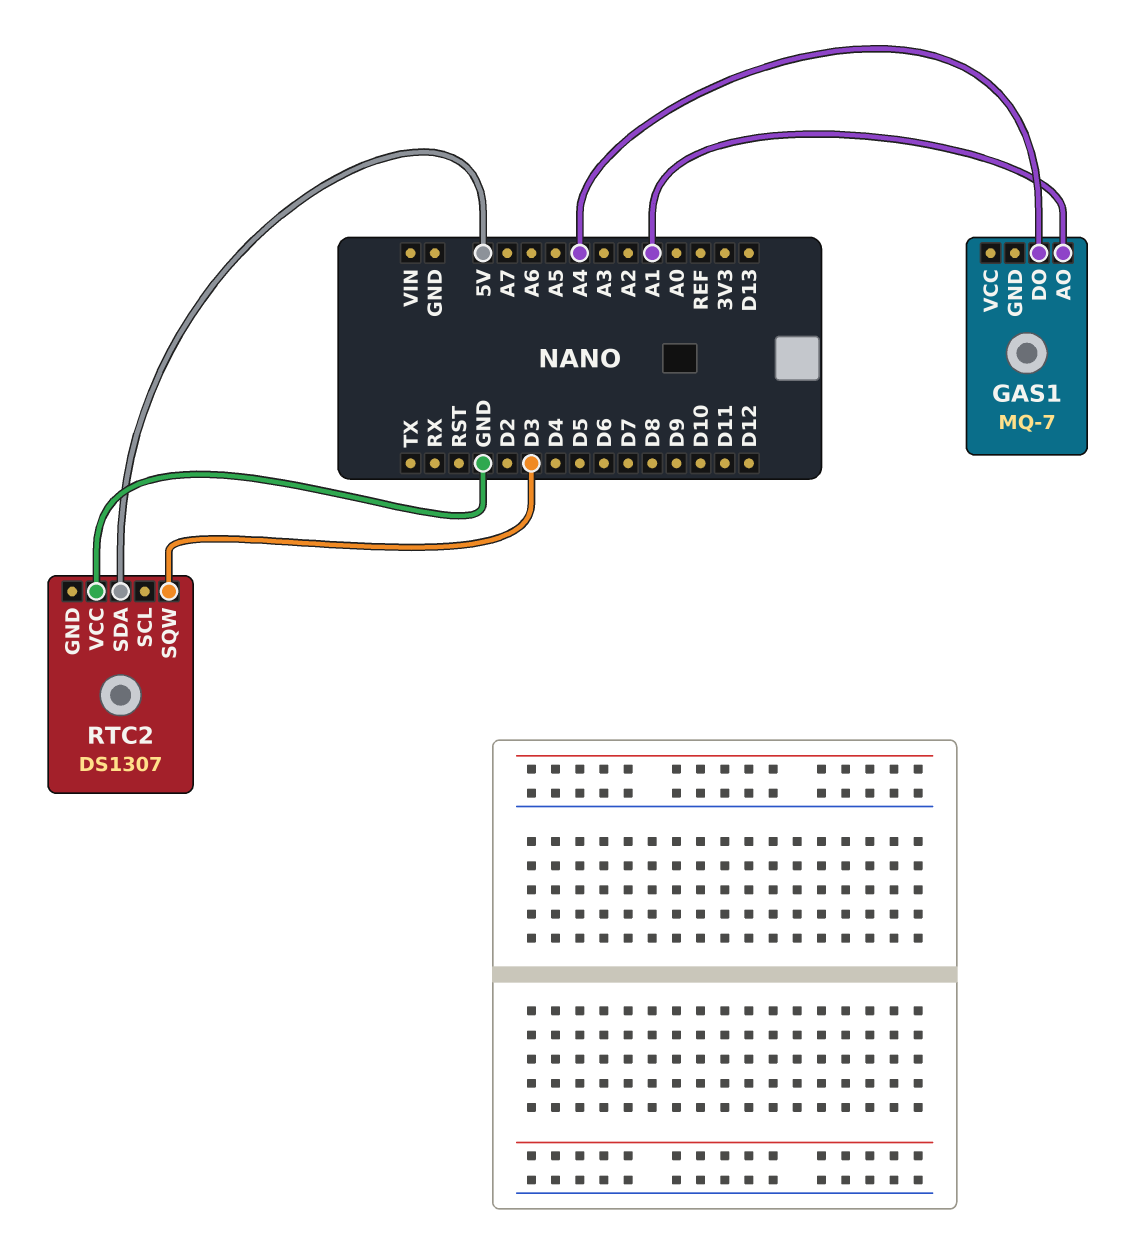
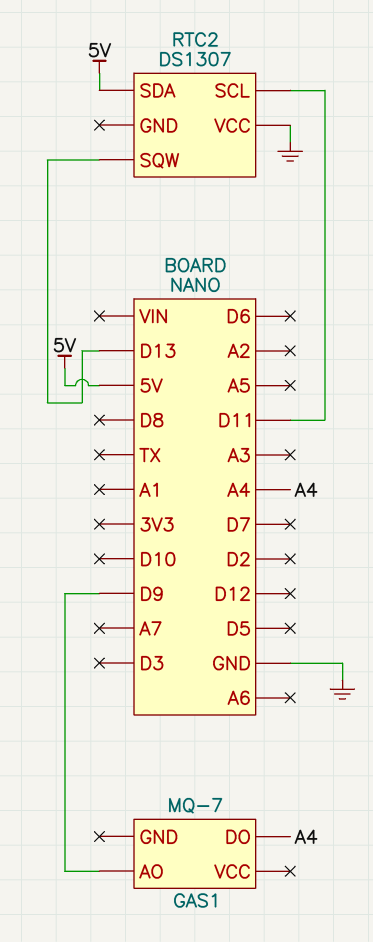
GAS1 pin AO: A1 -> D9
RTC2 pin SCL: none -> D11
RTC2 pin SQW: D3 -> D13

